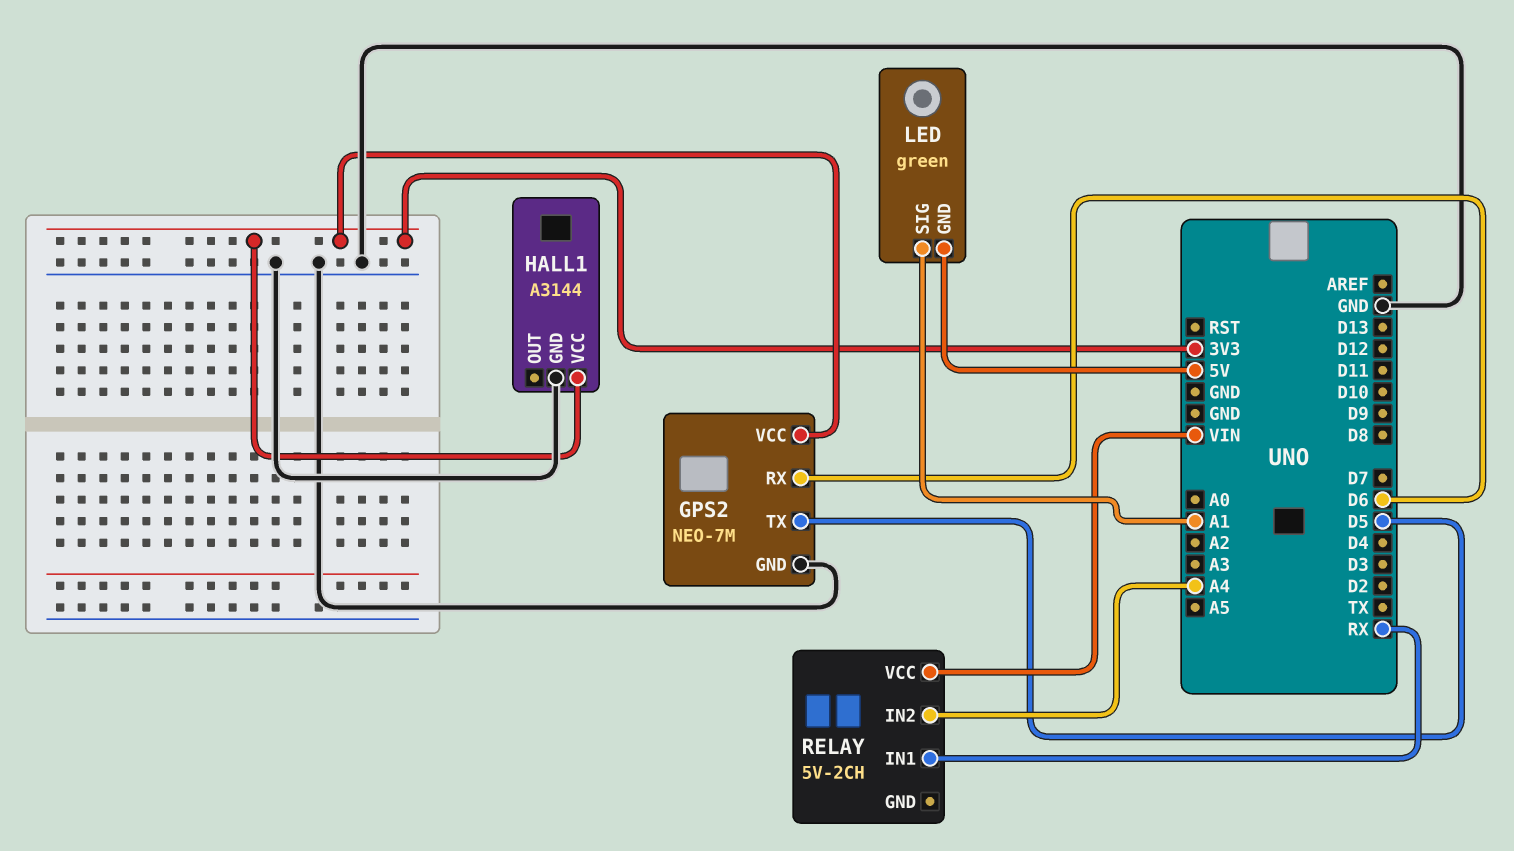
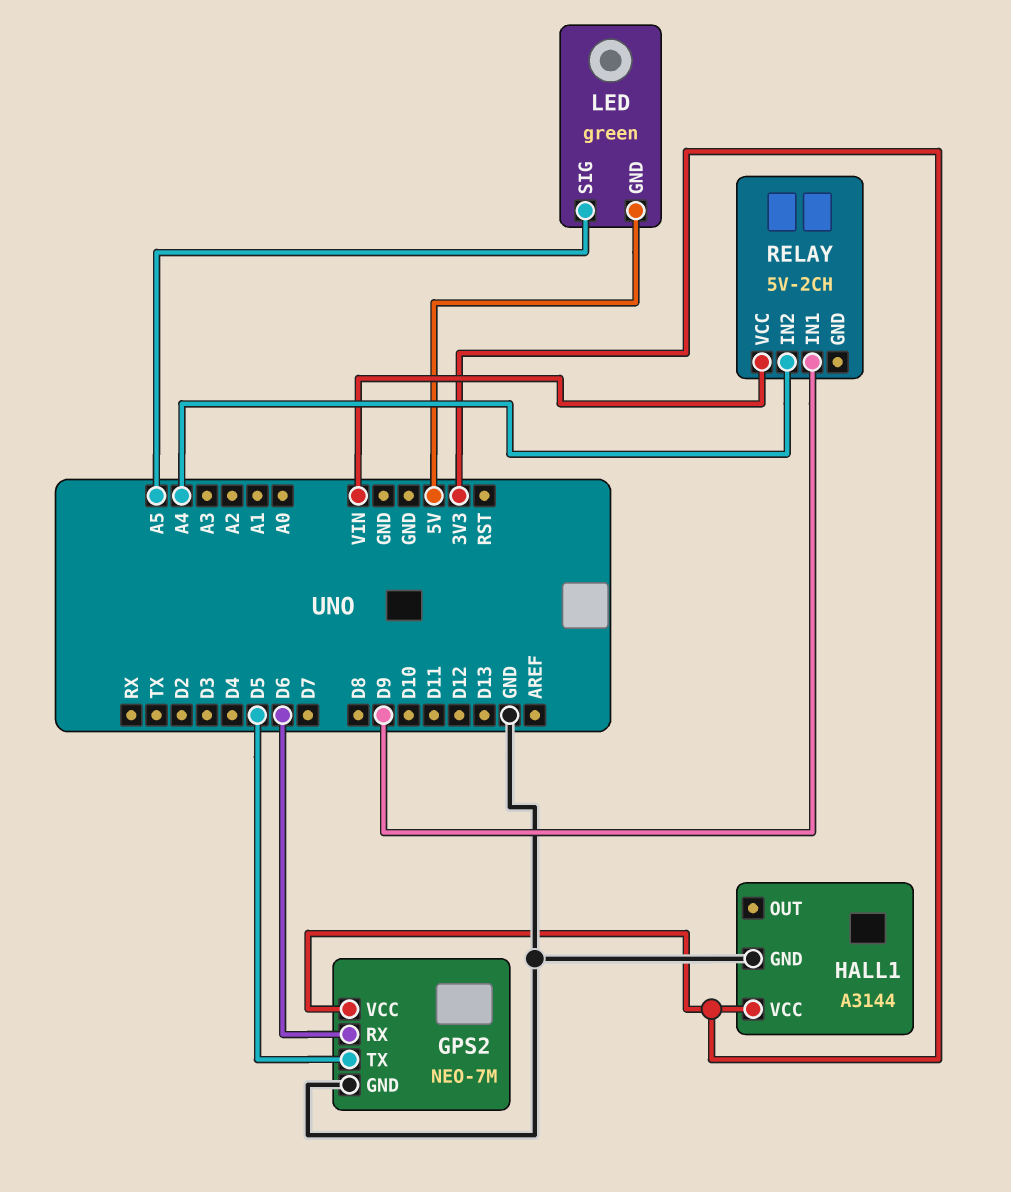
LED pin SIG: A1 -> A5
RELAY pin IN1: RX -> D9

